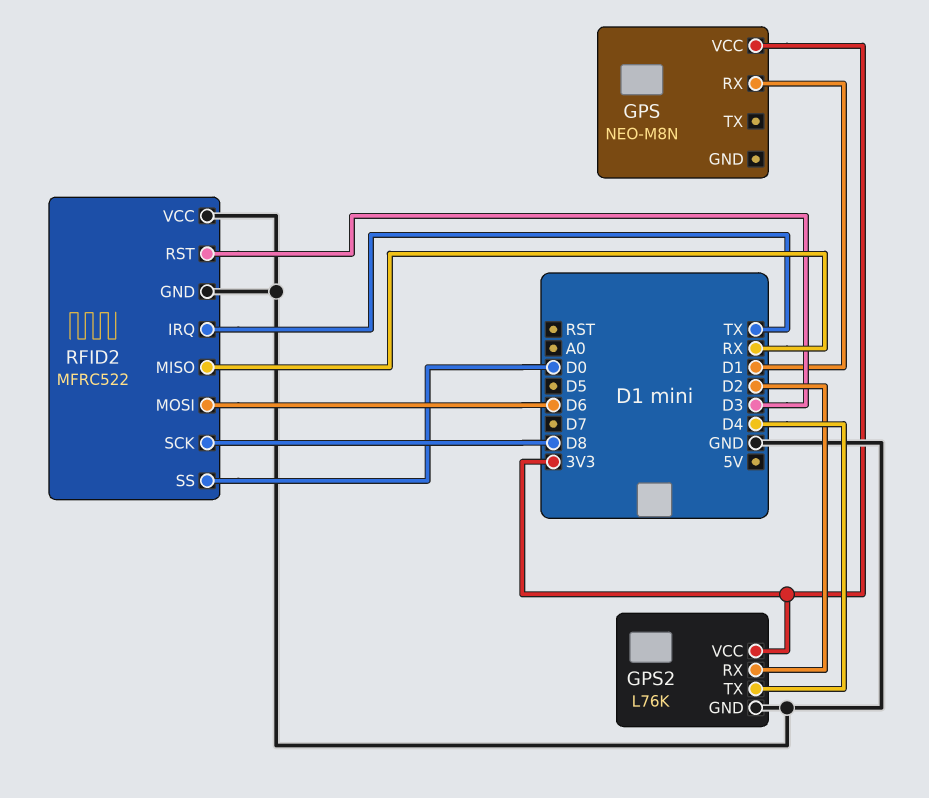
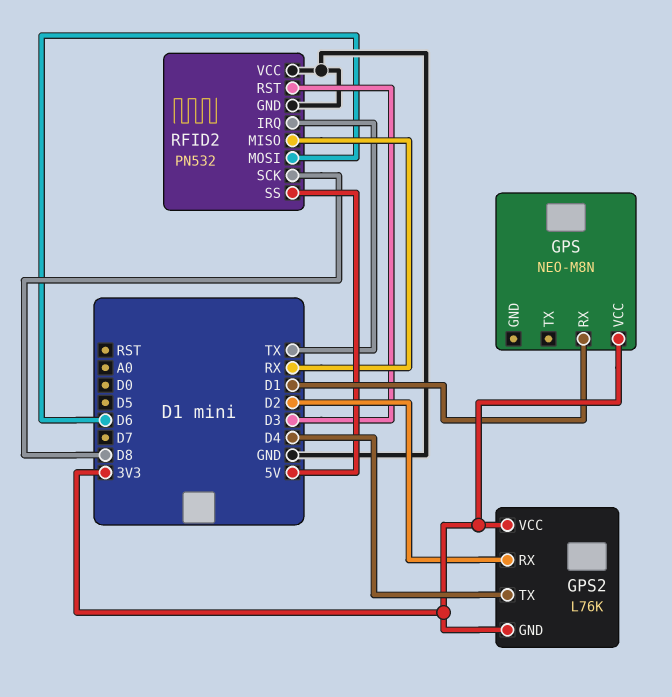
GPS2 pin GND: GND -> 3V3
RFID2: MFRC522 -> PN532
RFID2 pin SS: D0 -> 5V

